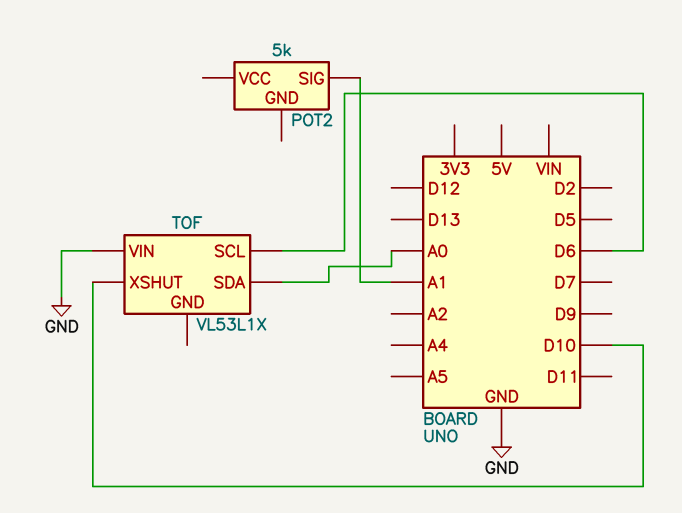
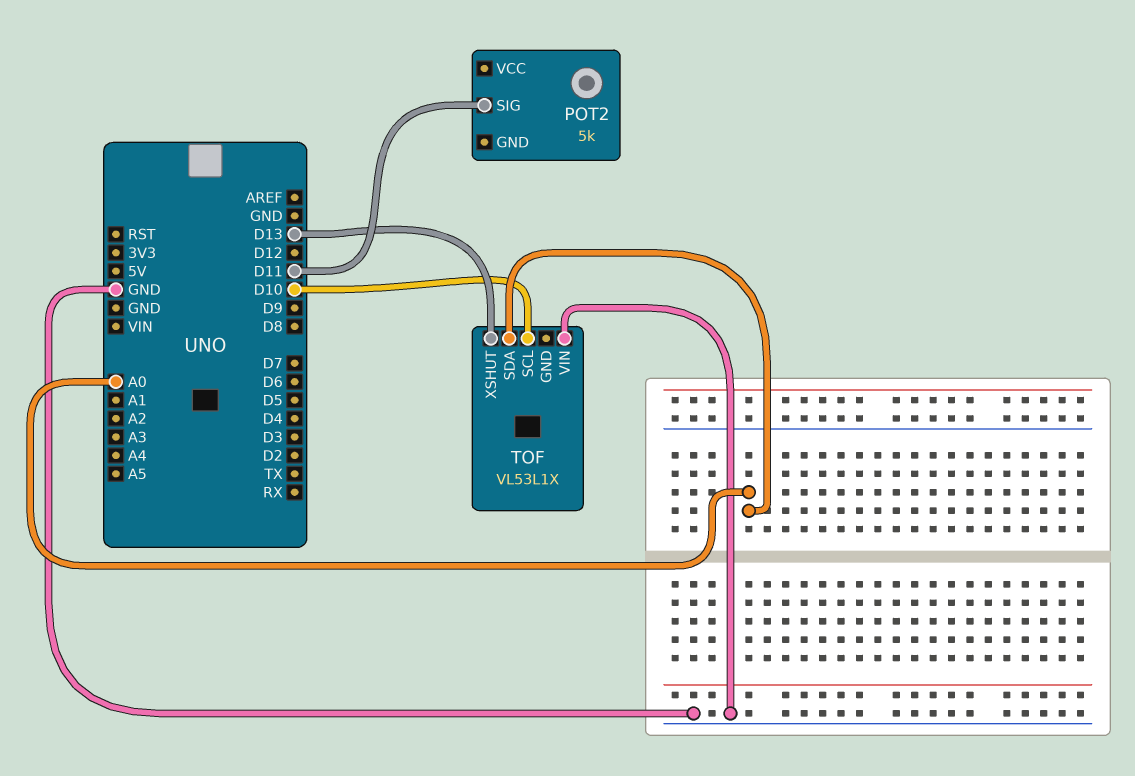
POT2 pin SIG: A1 -> D11
TOF pin SCL: D6 -> D10
TOF pin XSHUT: D10 -> D13

